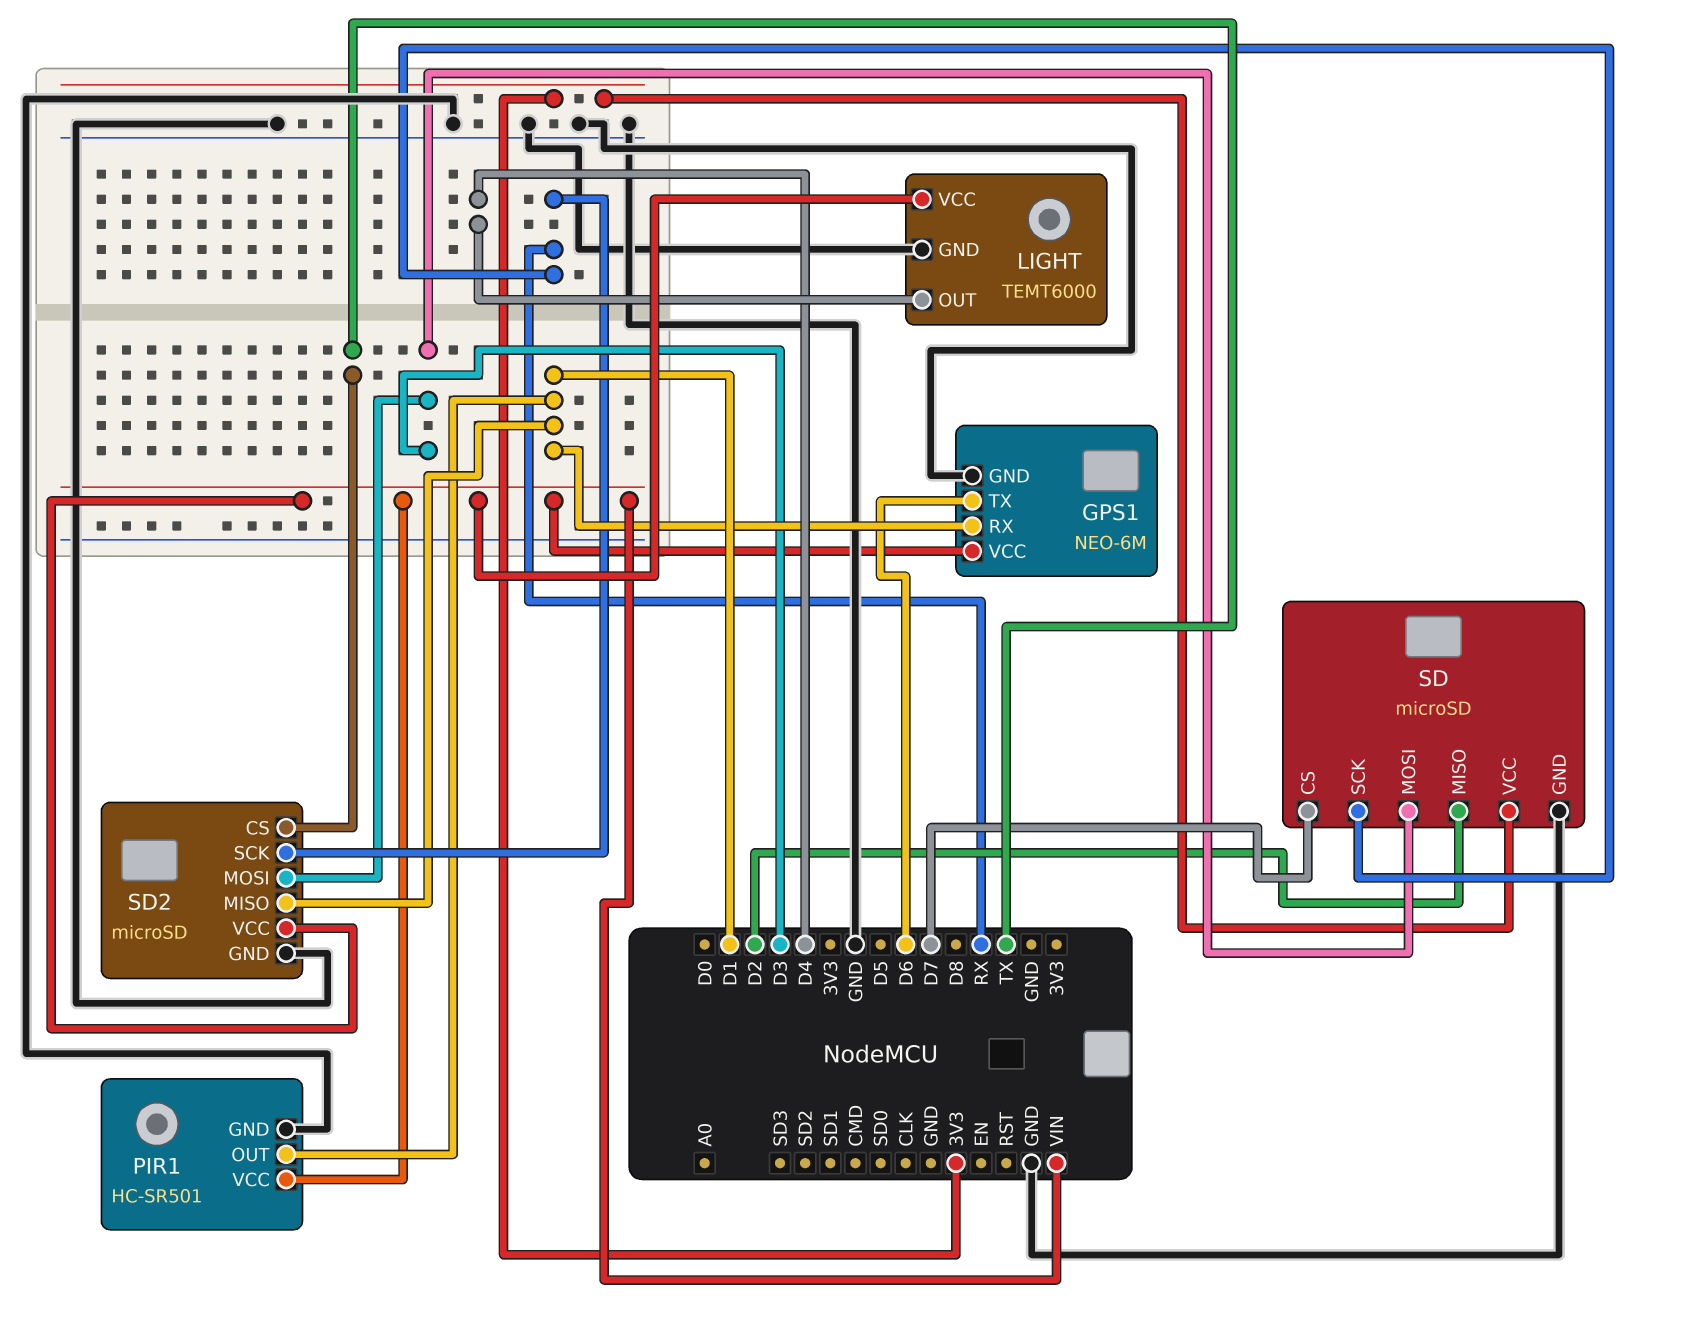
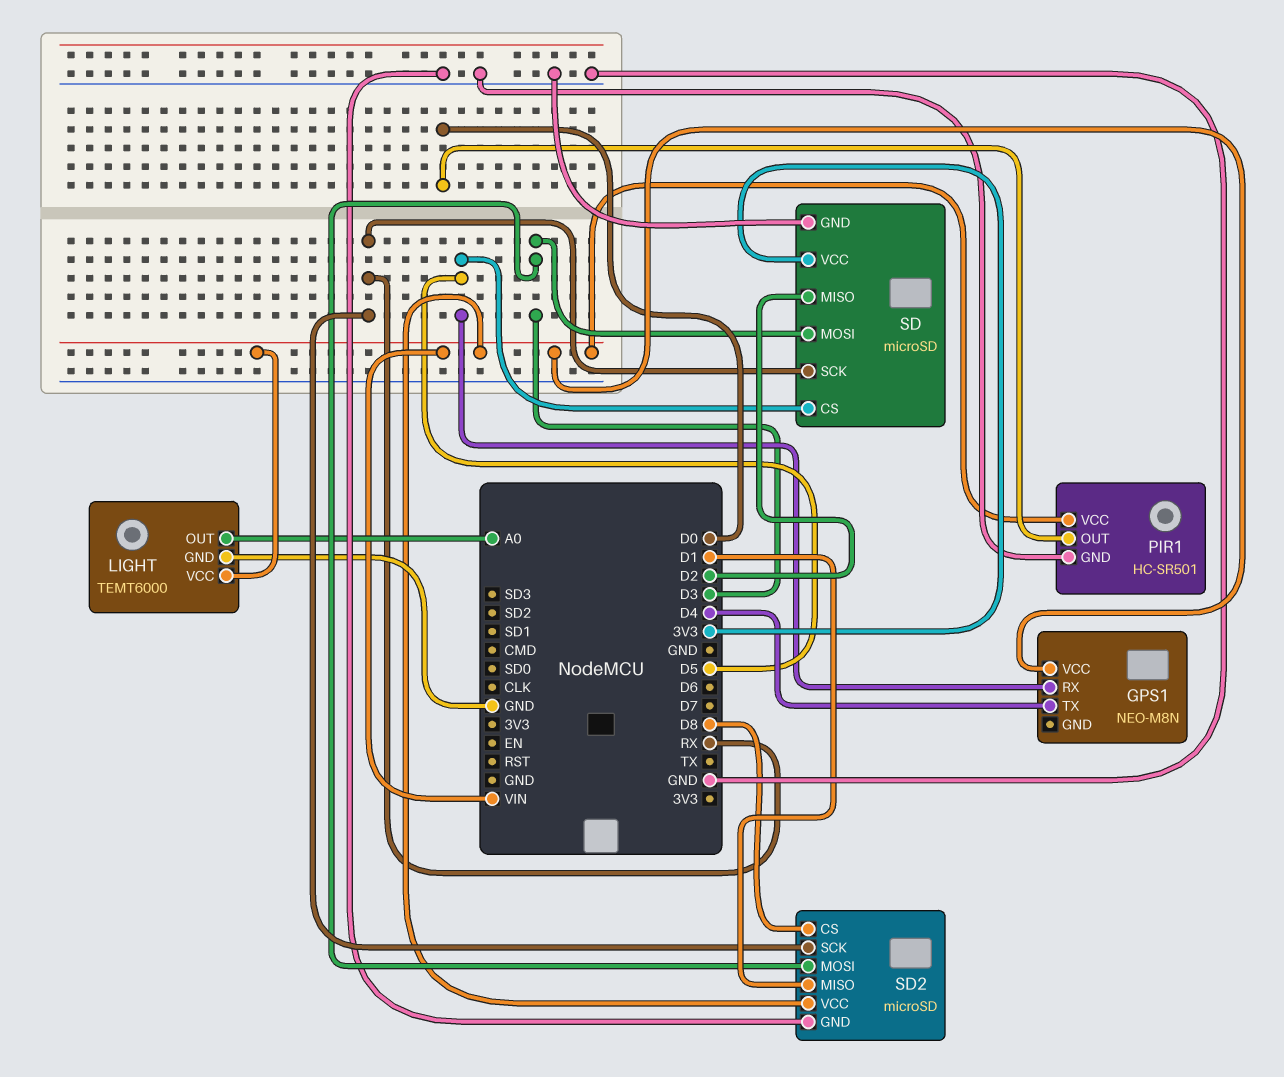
GPS1: NEO-6M -> NEO-M8N
GPS1 pin GND: GND -> none
GPS1 pin RX: D1 -> D5
GPS1 pin TX: D6 -> D4
LIGHT pin OUT: D4 -> A0
PIR1 pin OUT: D1 -> D0
SD pin CS: D7 -> D5
SD2 pin CS: TX -> D8

